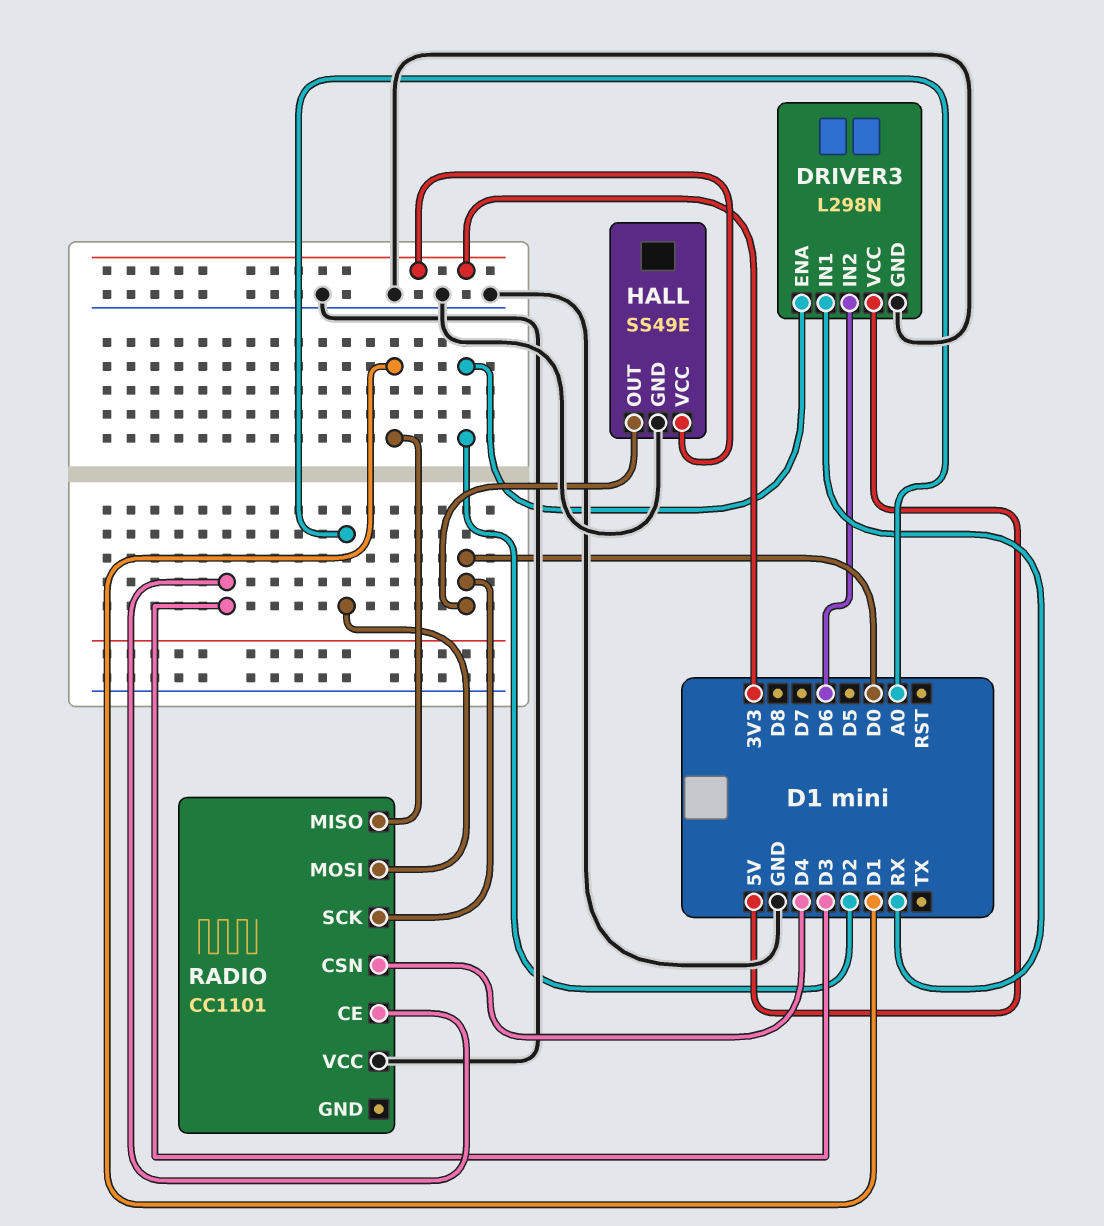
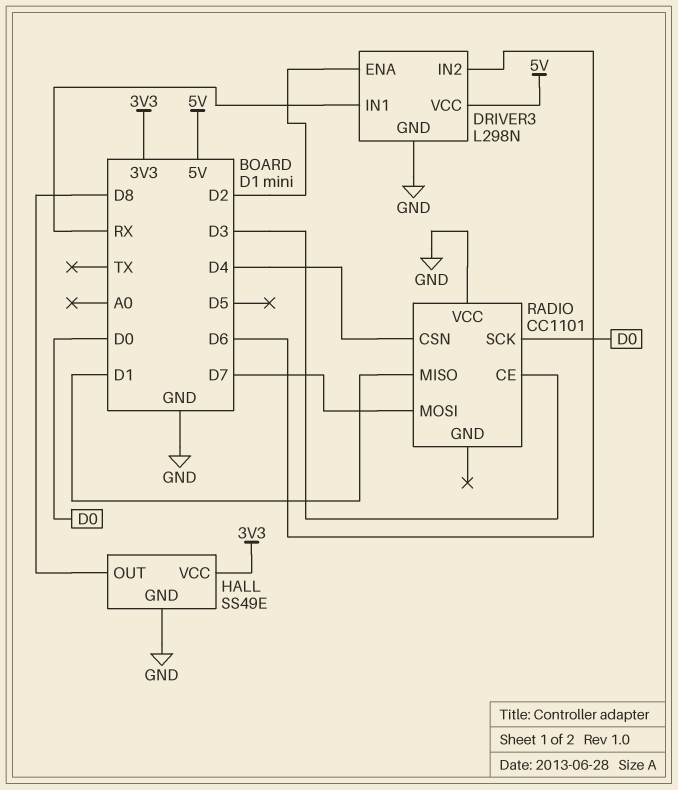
HALL pin OUT: D0 -> D8
RADIO pin MOSI: A0 -> D7

